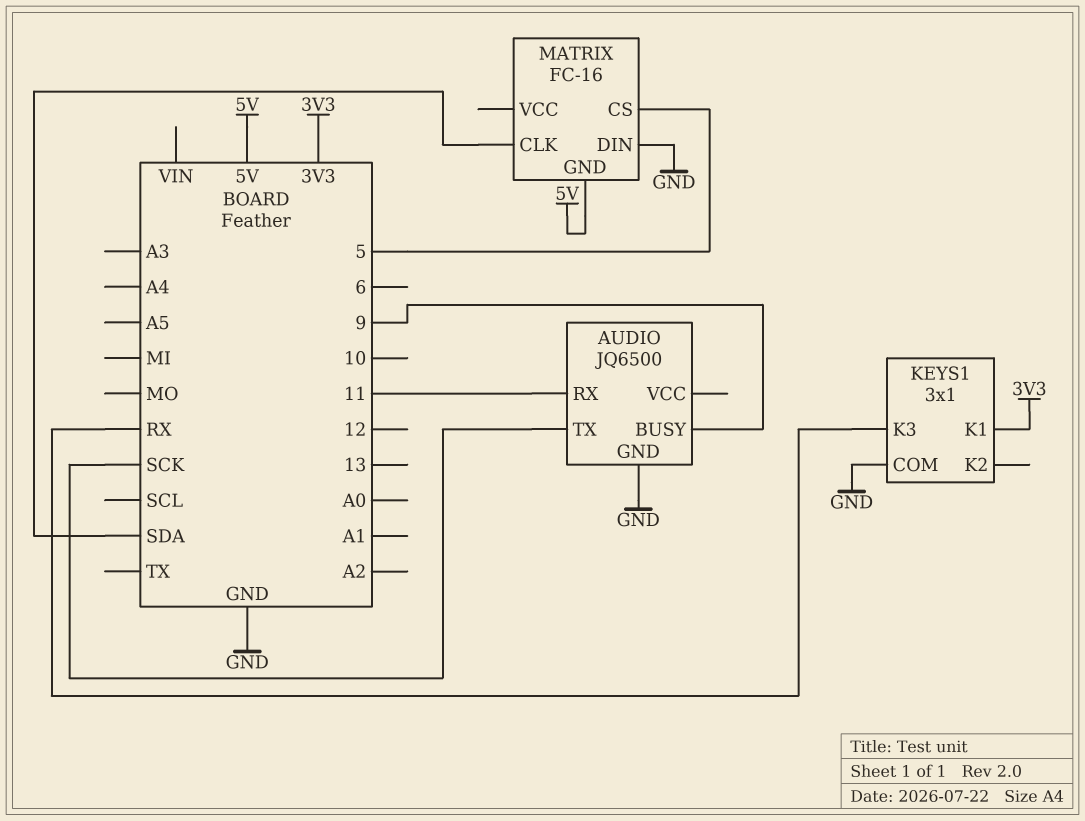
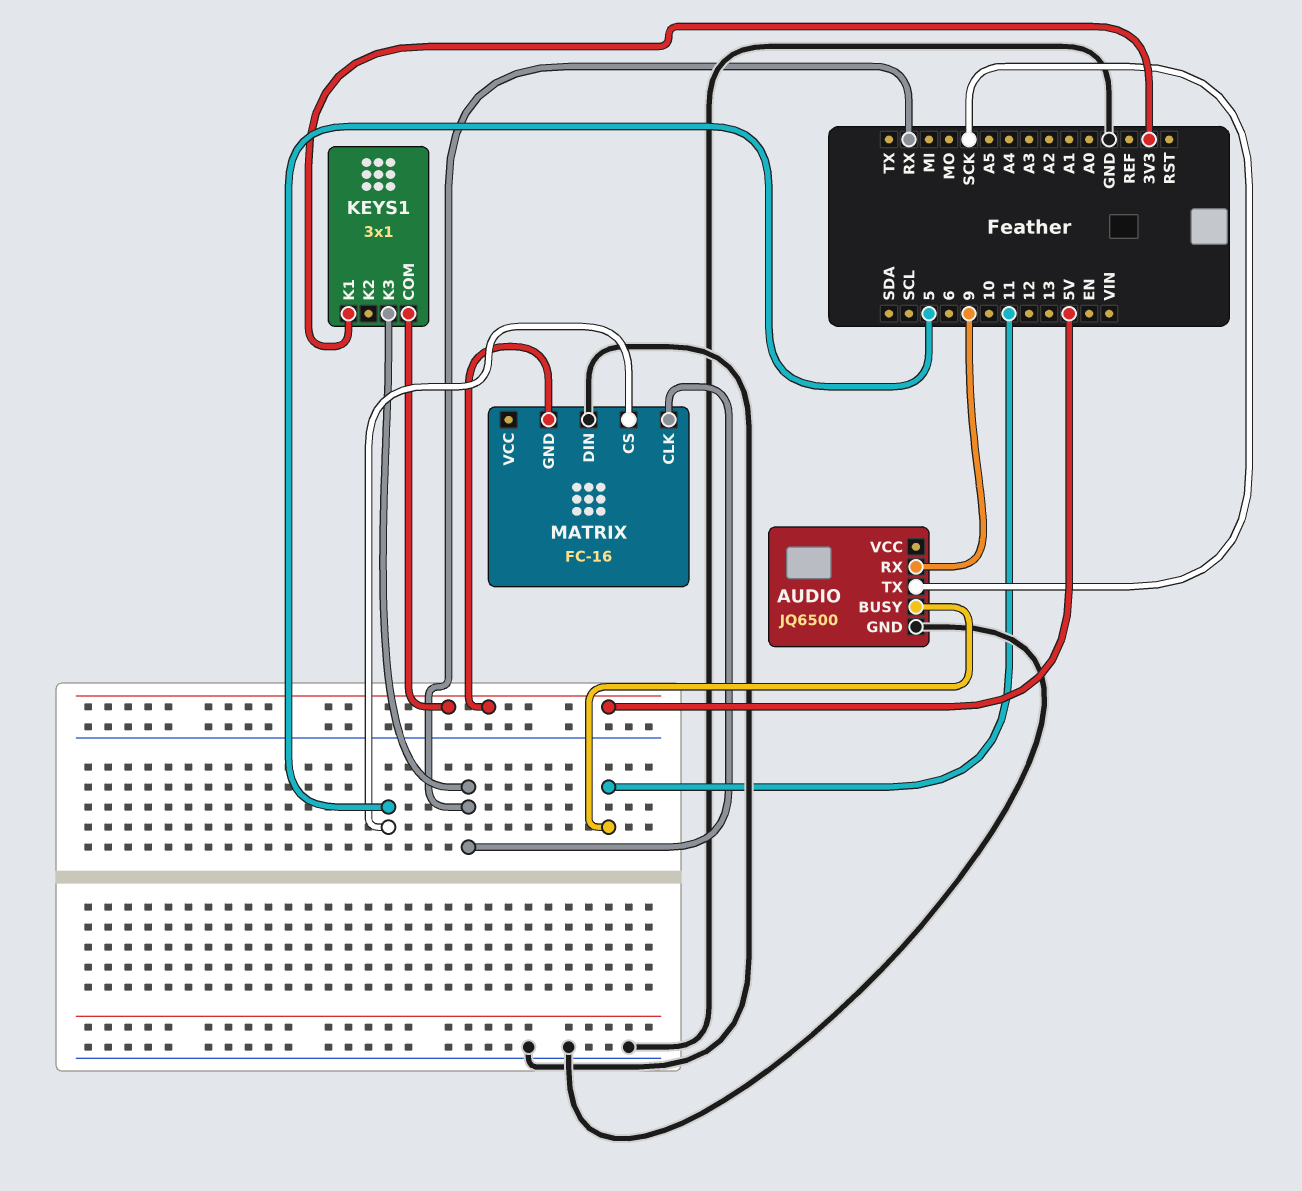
AUDIO pin BUSY: 9 -> 11
AUDIO pin RX: 11 -> 9
KEYS1 pin COM: GND -> 5V
MATRIX pin CLK: SDA -> RX

